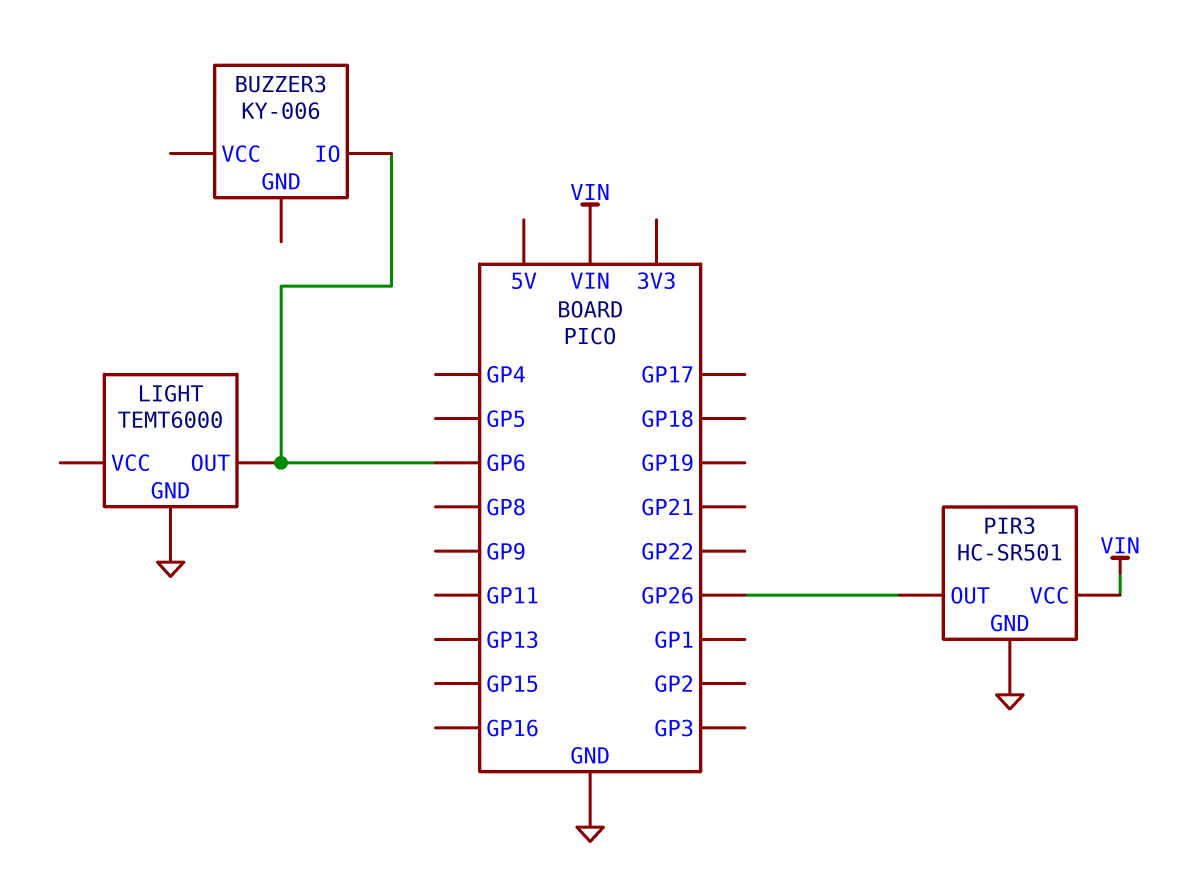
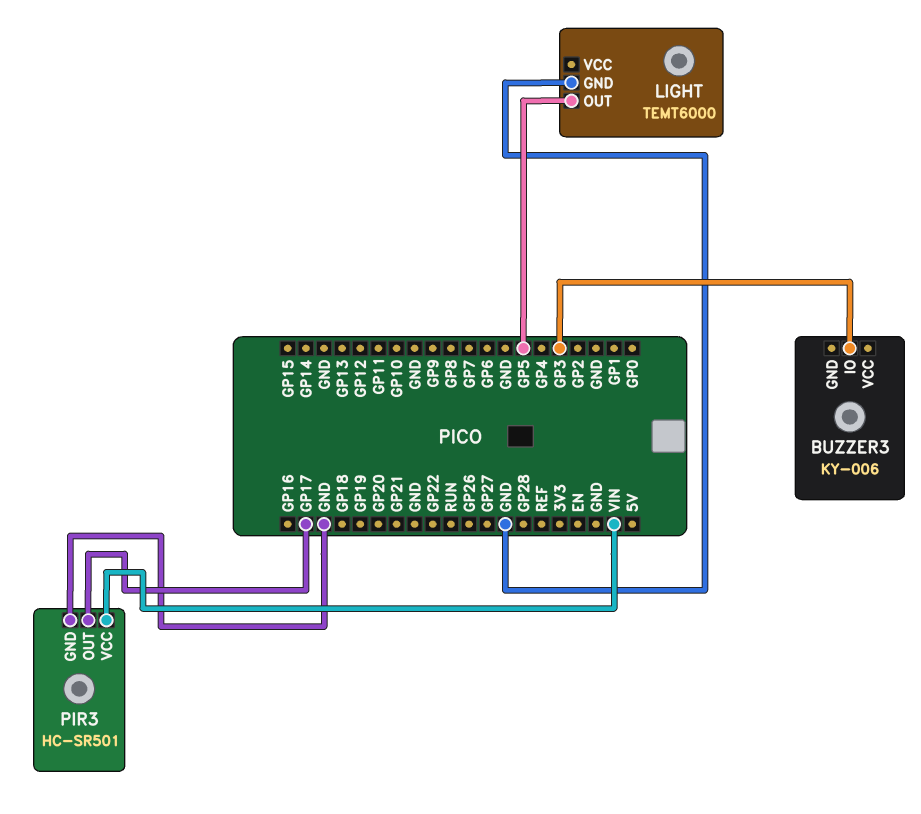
BUZZER3 pin IO: GP6 -> GP3
LIGHT pin OUT: GP6 -> GP5
PIR3 pin OUT: GP26 -> GP17

